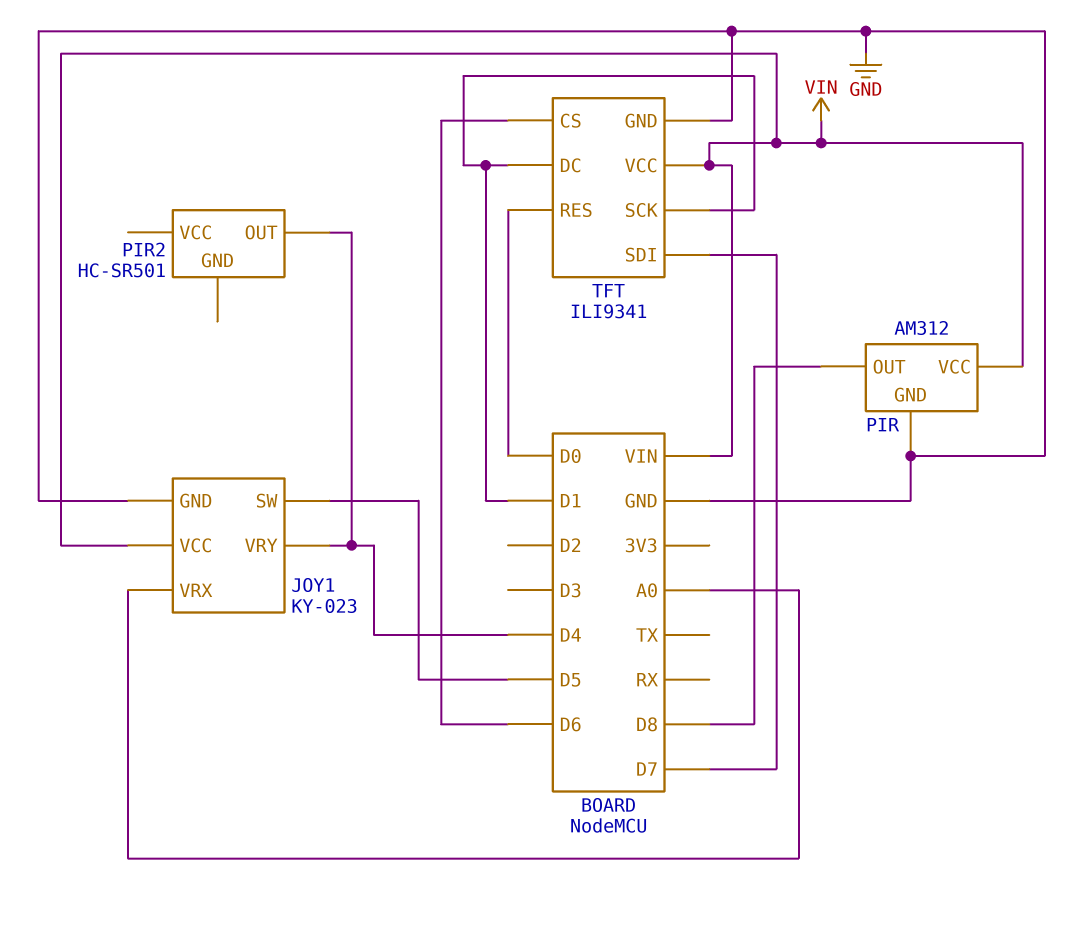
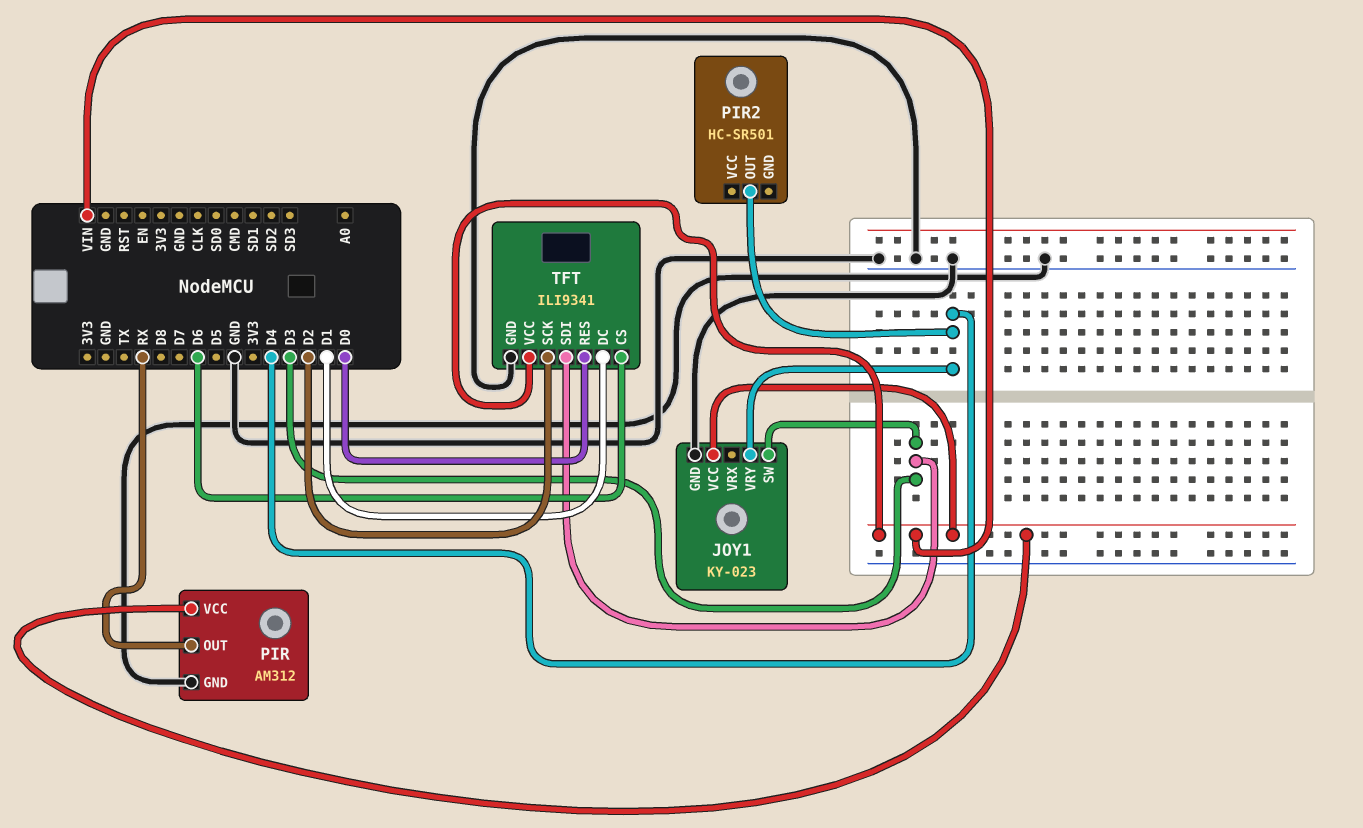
JOY1 pin SW: D5 -> D3
JOY1 pin VRX: A0 -> none
PIR pin OUT: D8 -> RX
TFT pin SCK: D1 -> D2
TFT pin SDI: D7 -> D3

